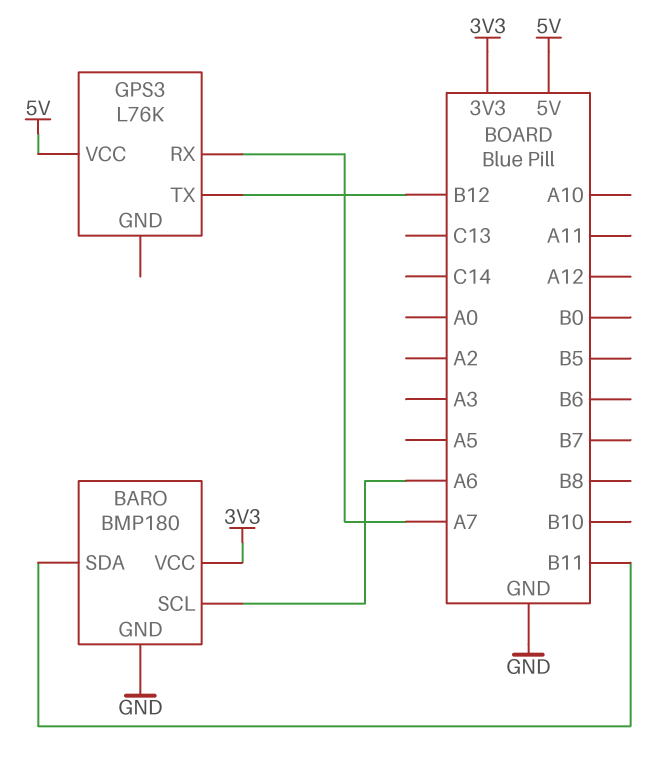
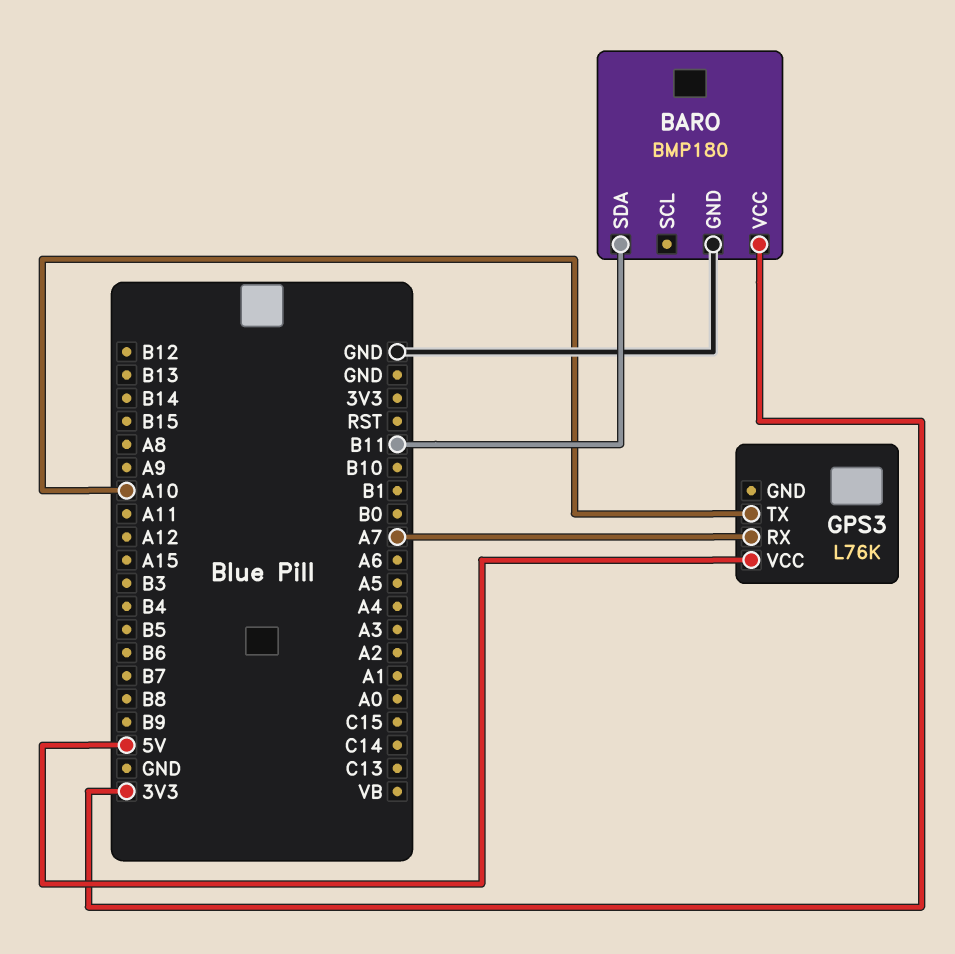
BARO pin SCL: A6 -> none
GPS3 pin TX: B12 -> A10

